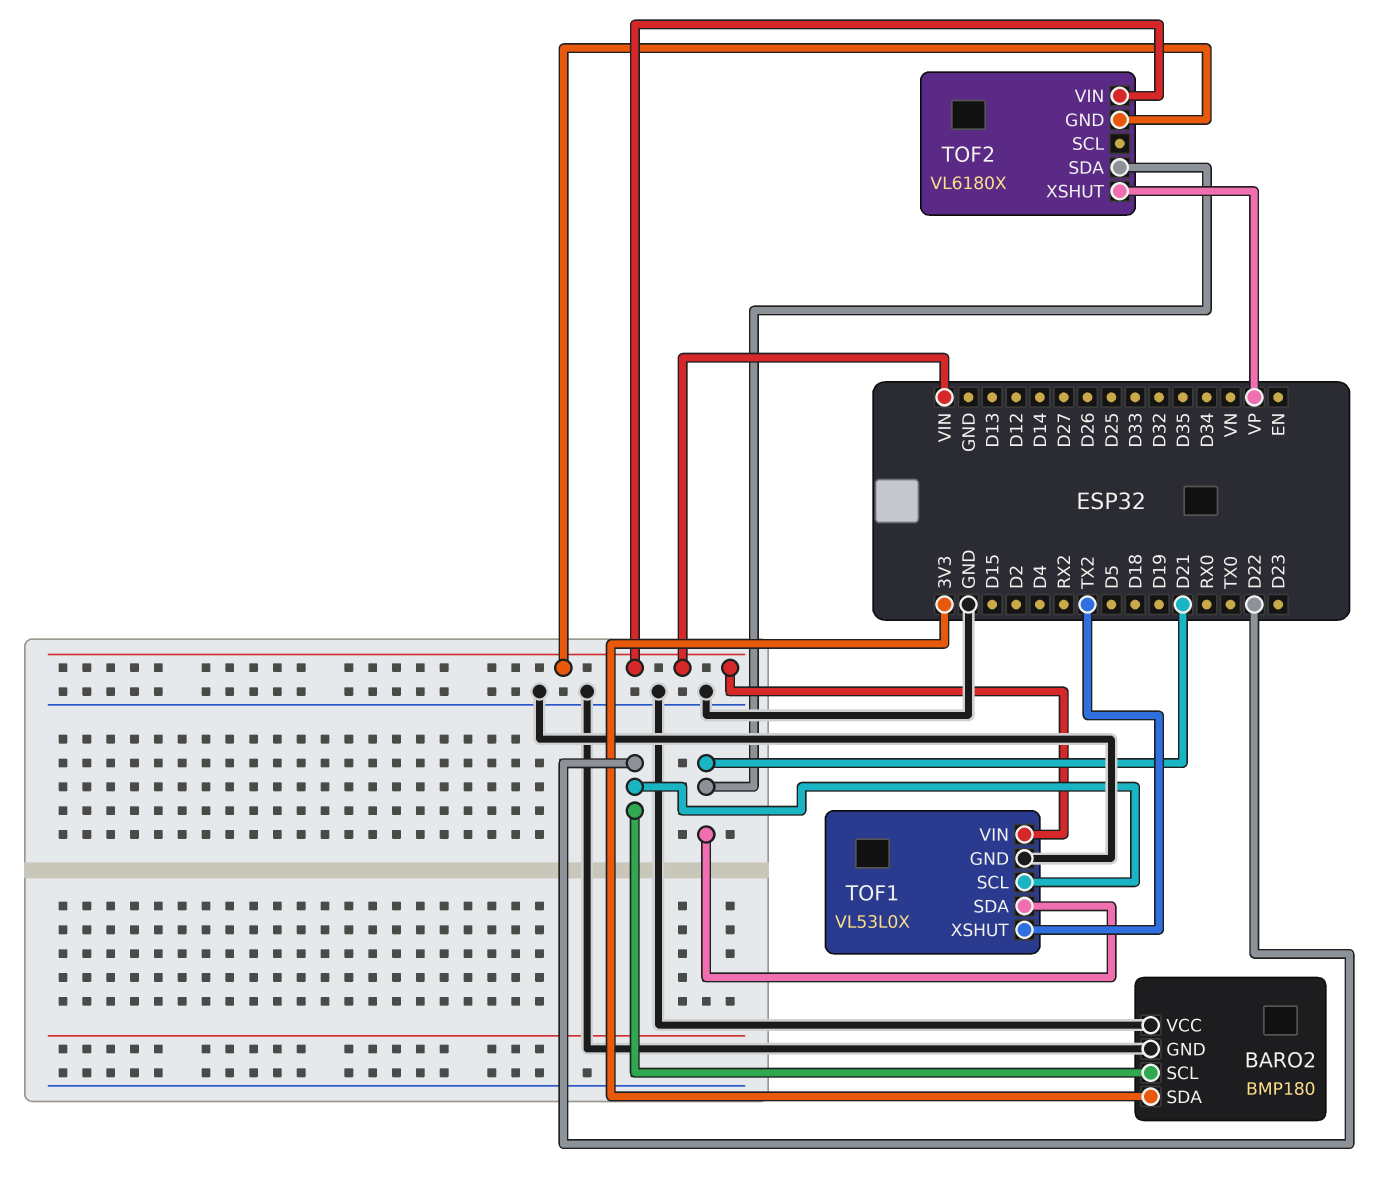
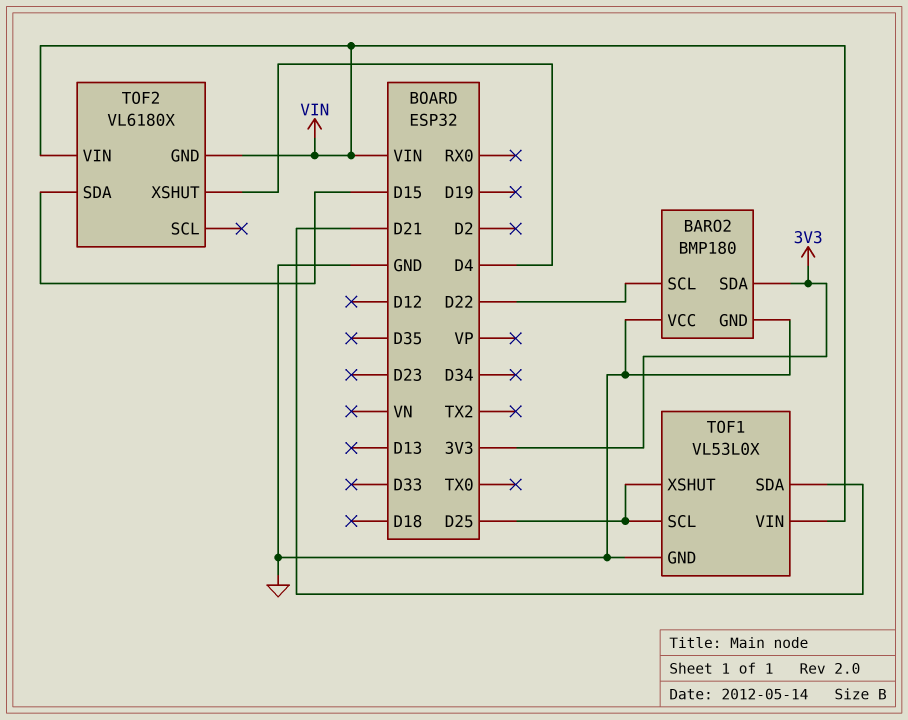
TOF1 pin SCL: D22 -> D25
TOF1 pin XSHUT: TX2 -> D25
TOF2 pin SDA: D21 -> D15
TOF2 pin XSHUT: VP -> D4

